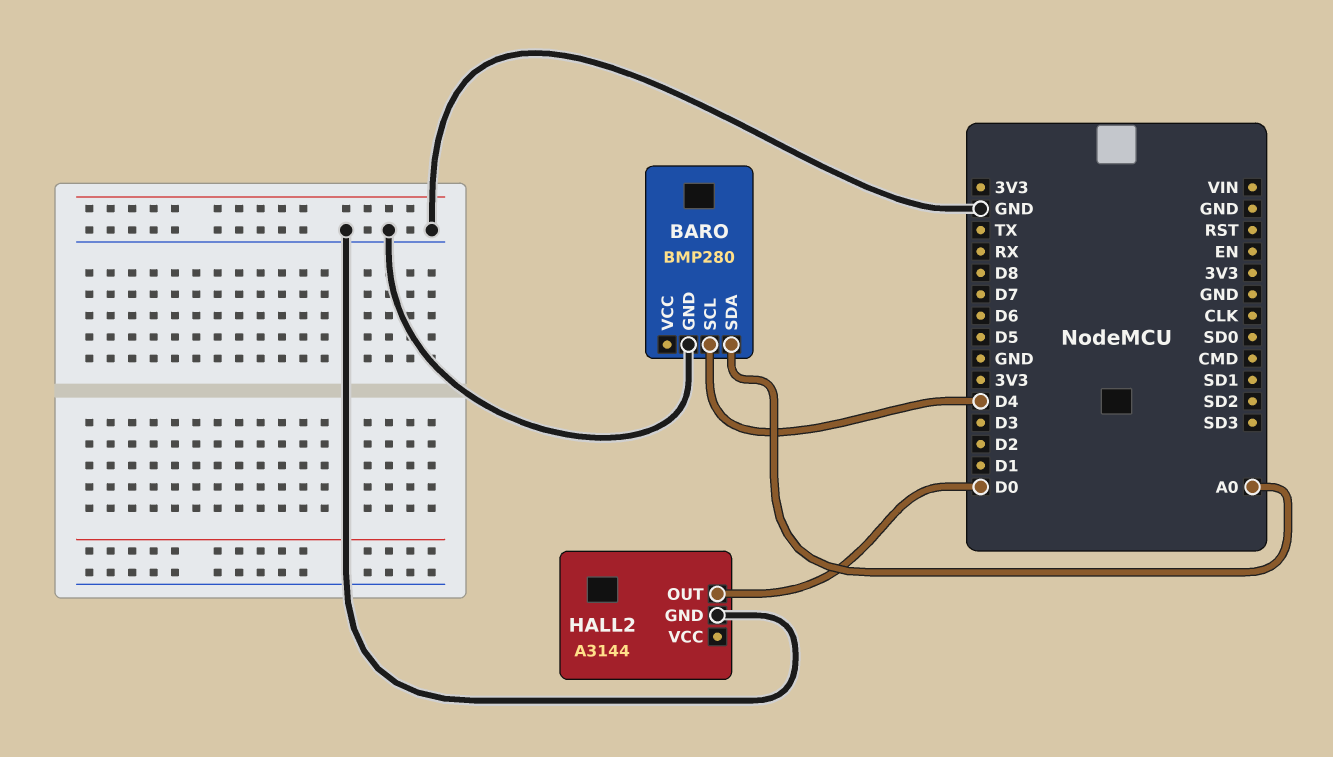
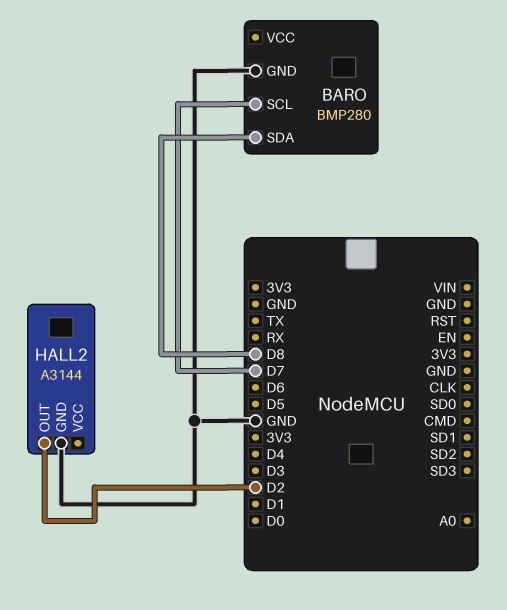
BARO pin SCL: D4 -> D7
BARO pin SDA: A0 -> D8
HALL2 pin OUT: D0 -> D2

